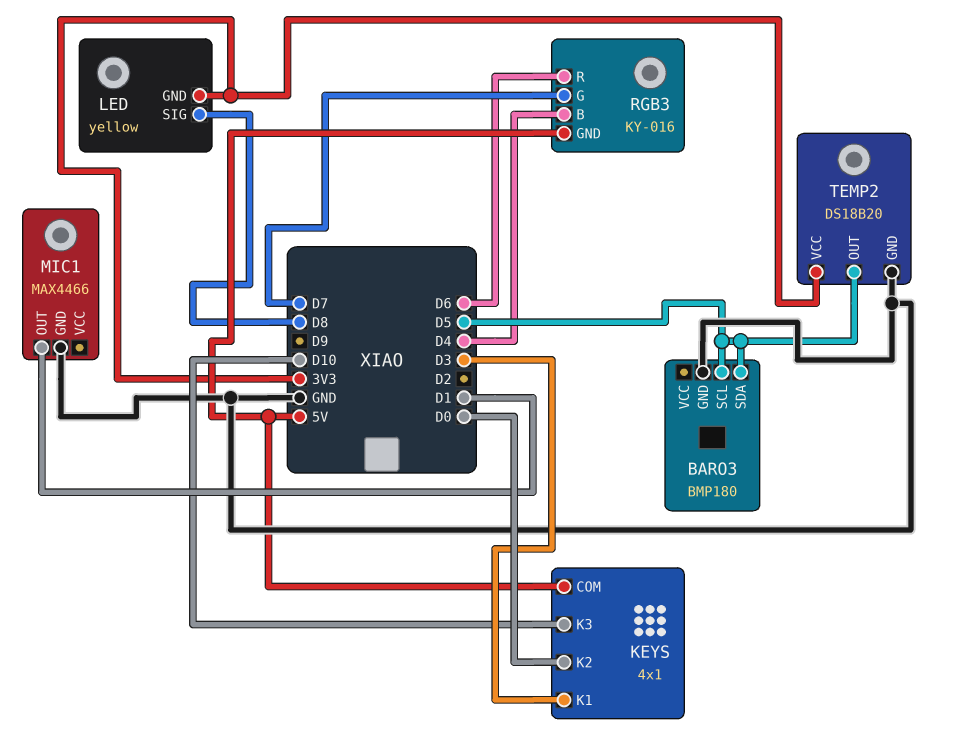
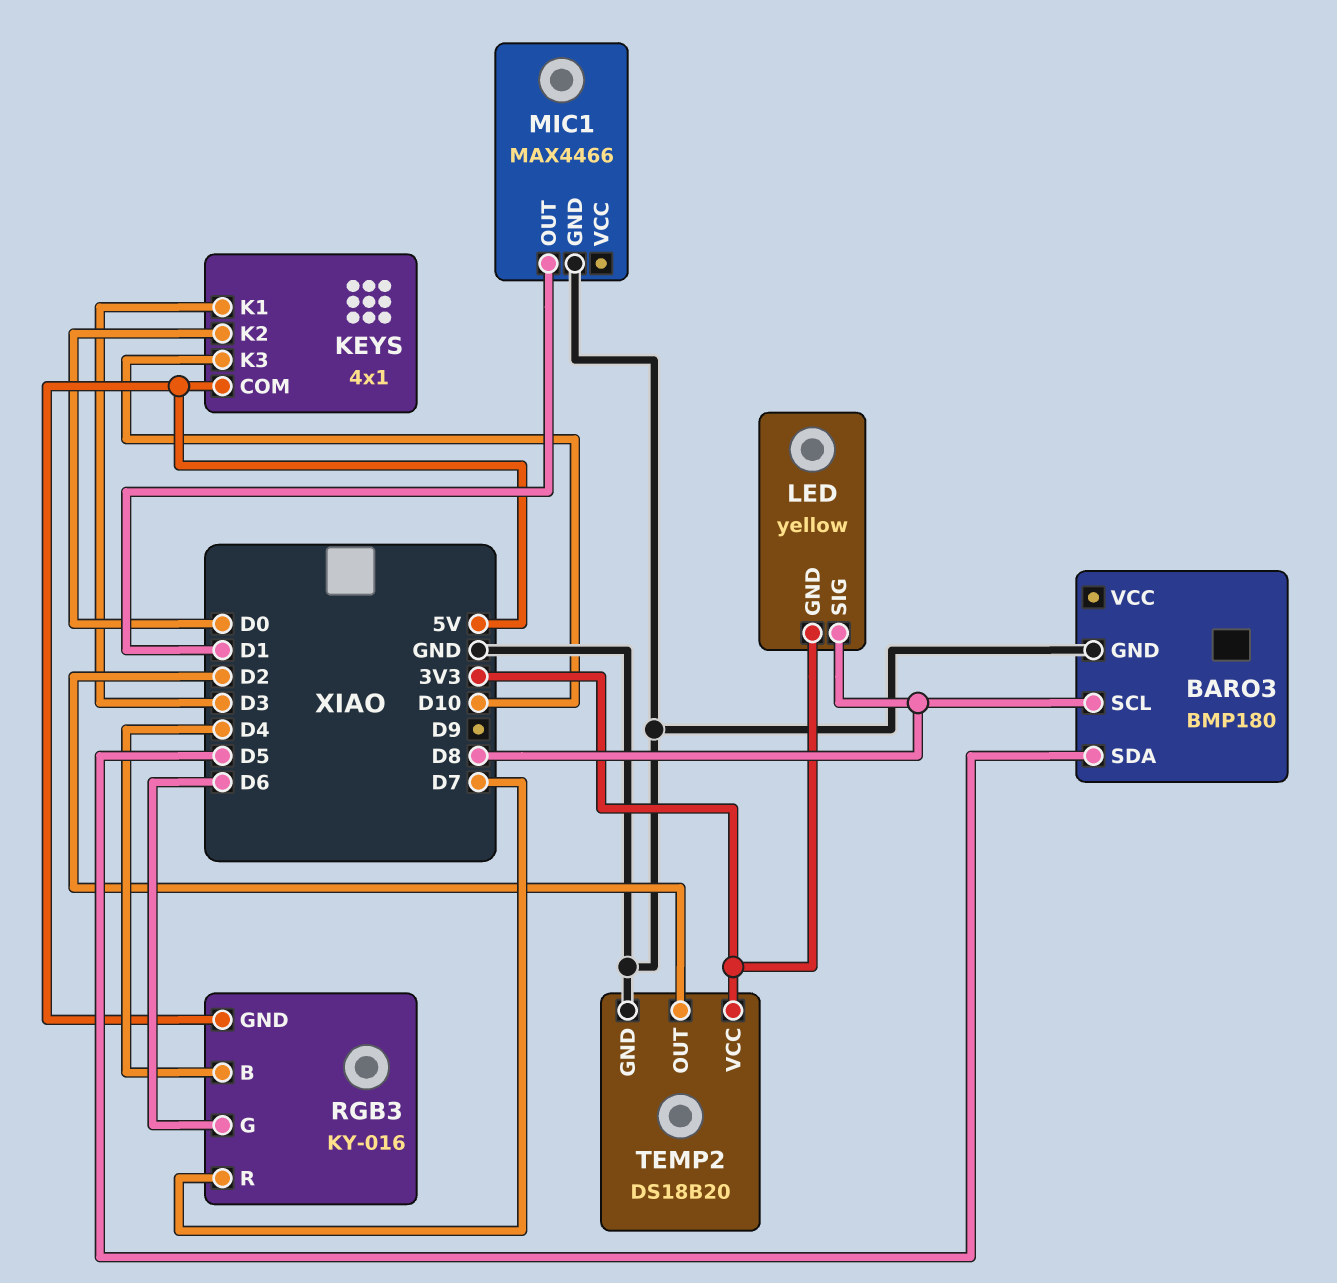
BARO3 pin SCL: D5 -> D8
RGB3 pin G: D7 -> D6
RGB3 pin R: D6 -> D7
TEMP2 pin OUT: D5 -> D2

